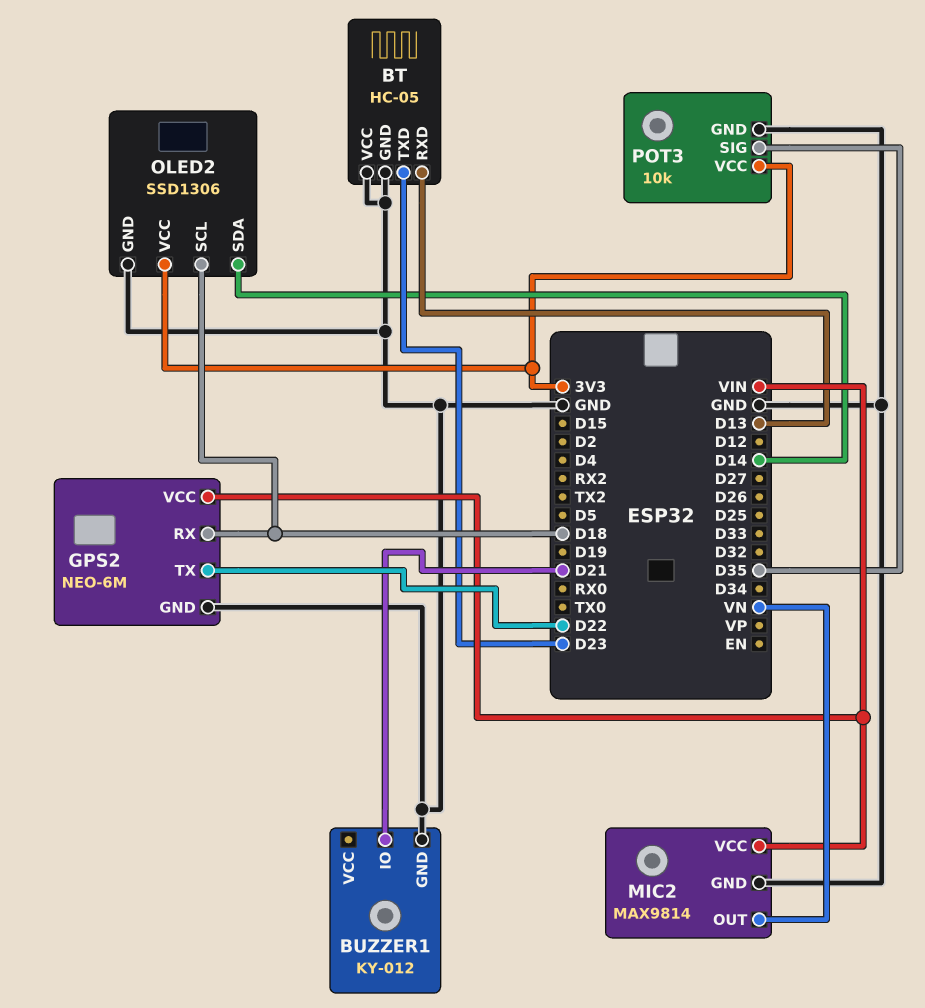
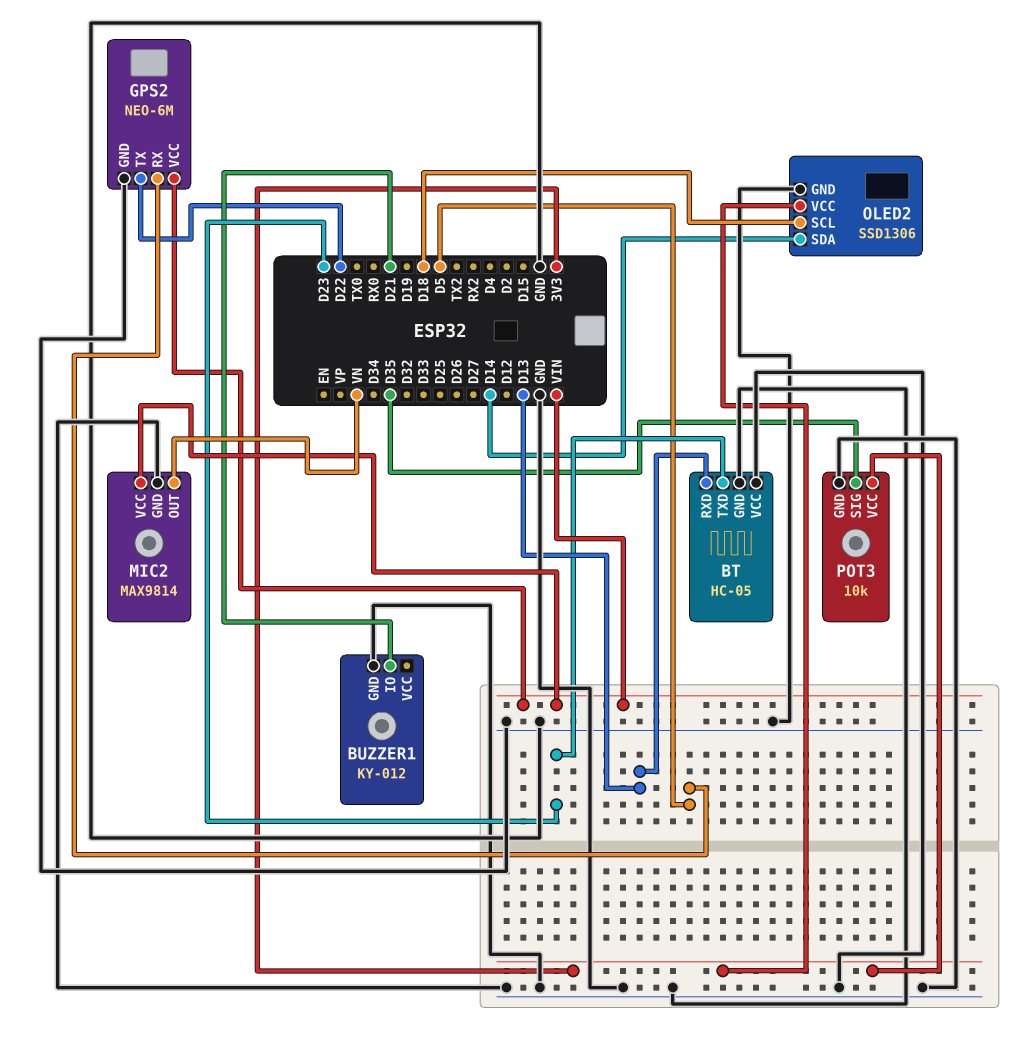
GPS2 pin RX: D18 -> D5

